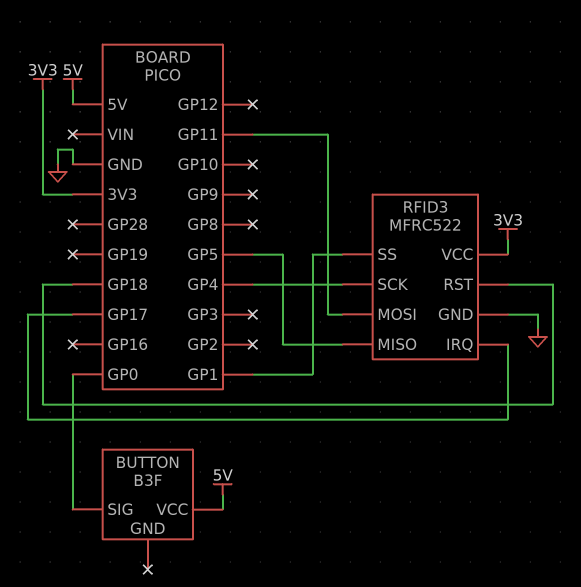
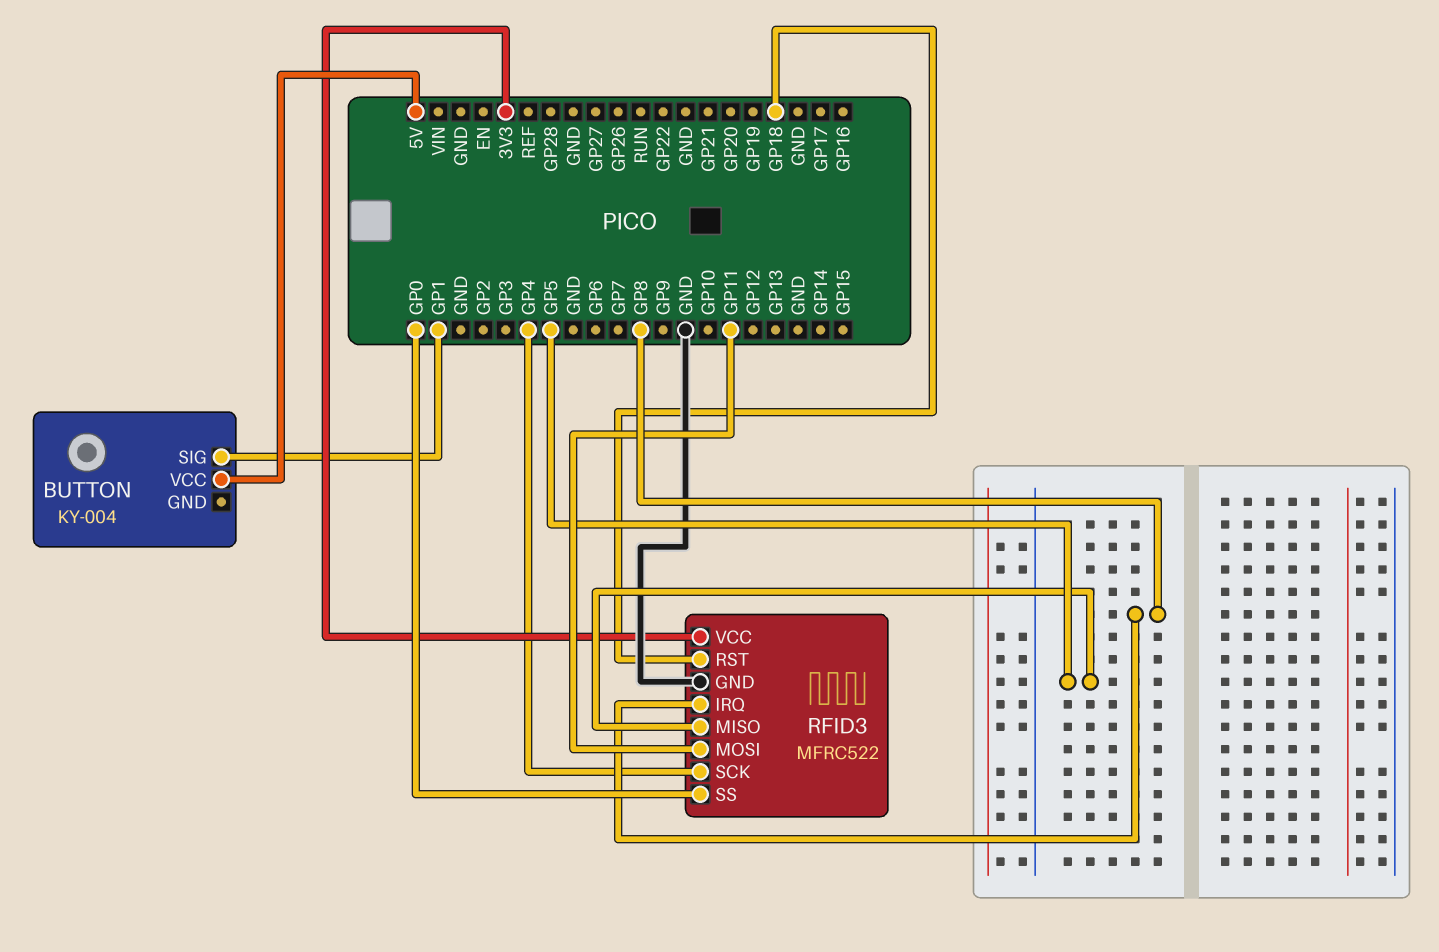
BUTTON: B3F -> KY-004
BUTTON pin SIG: GP0 -> GP1
RFID3 pin IRQ: GP17 -> GP8
RFID3 pin SS: GP1 -> GP0

